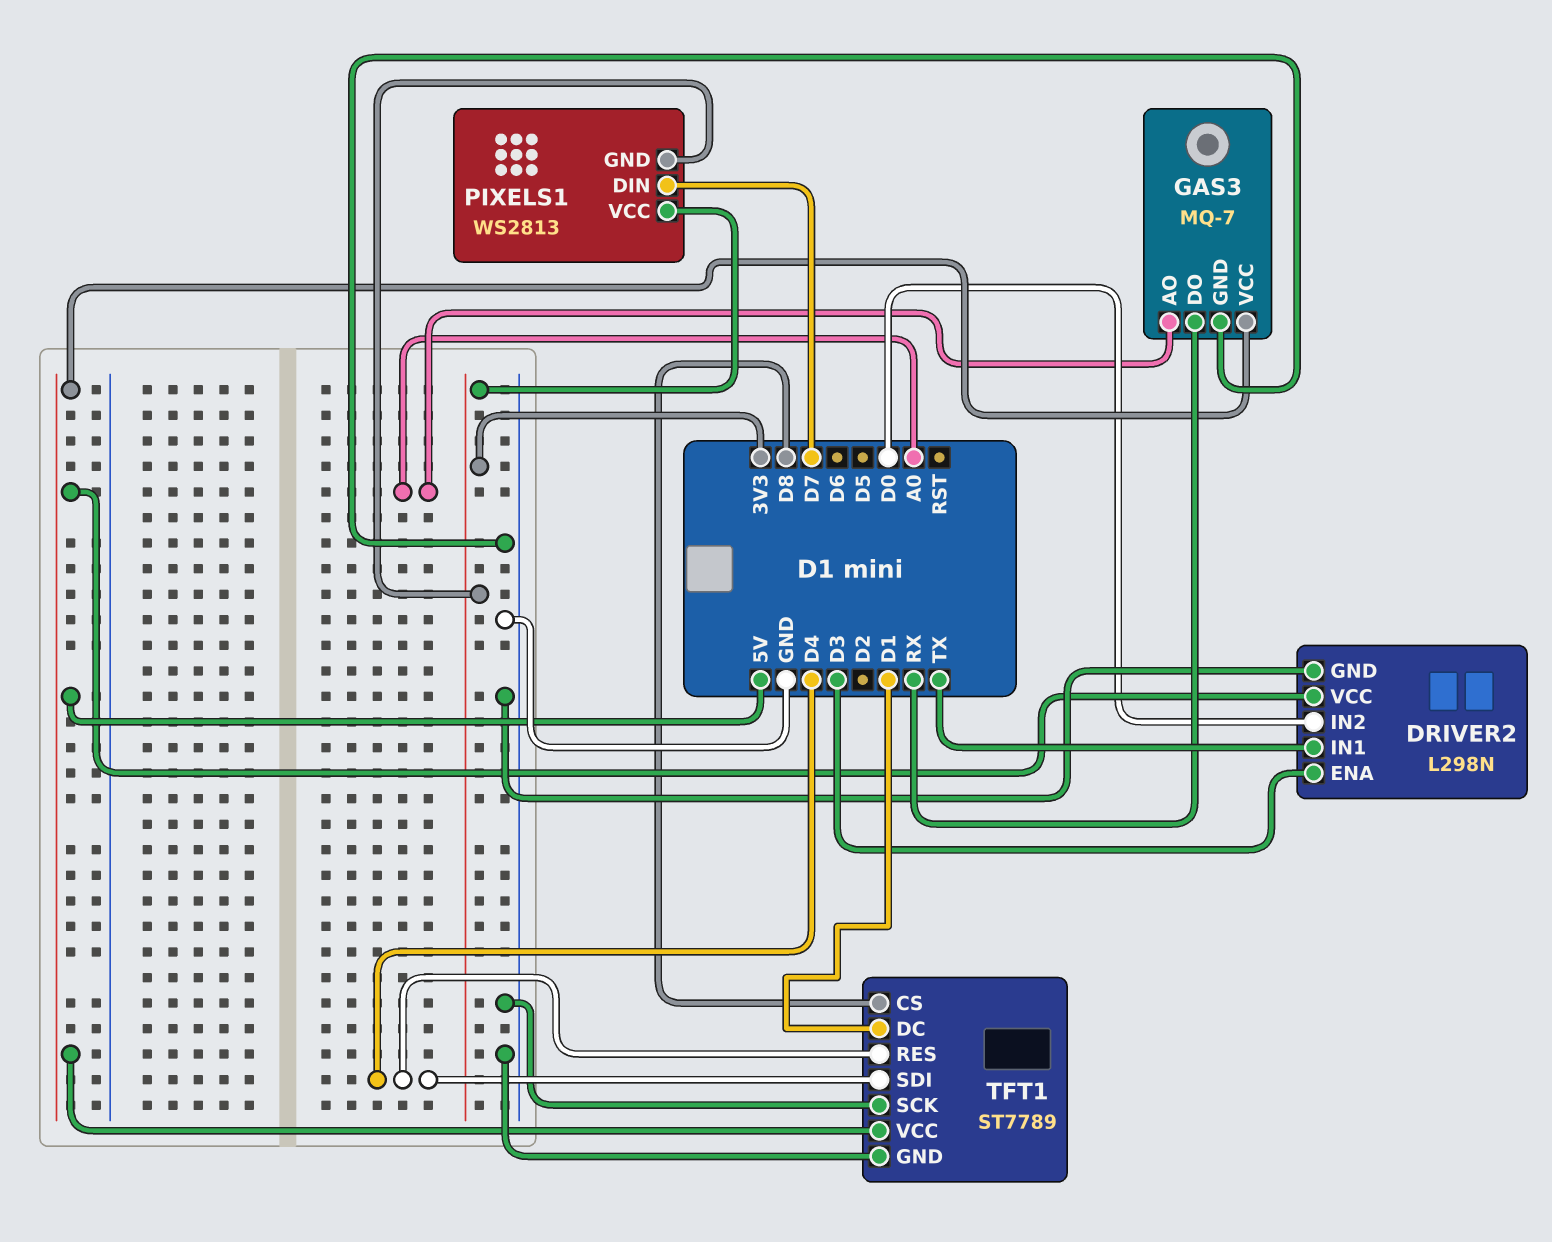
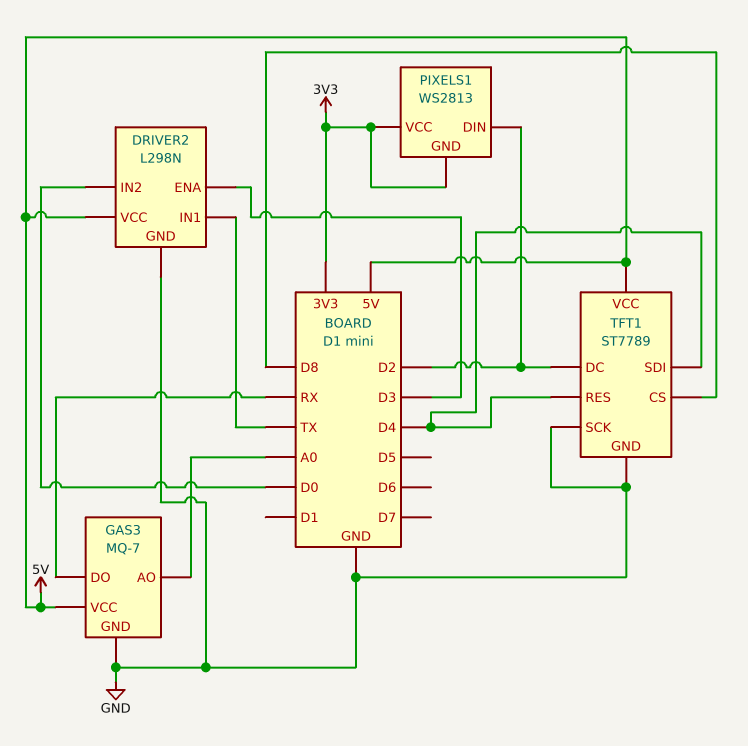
PIXELS1 pin DIN: D7 -> D2
TFT1 pin DC: D1 -> D2

